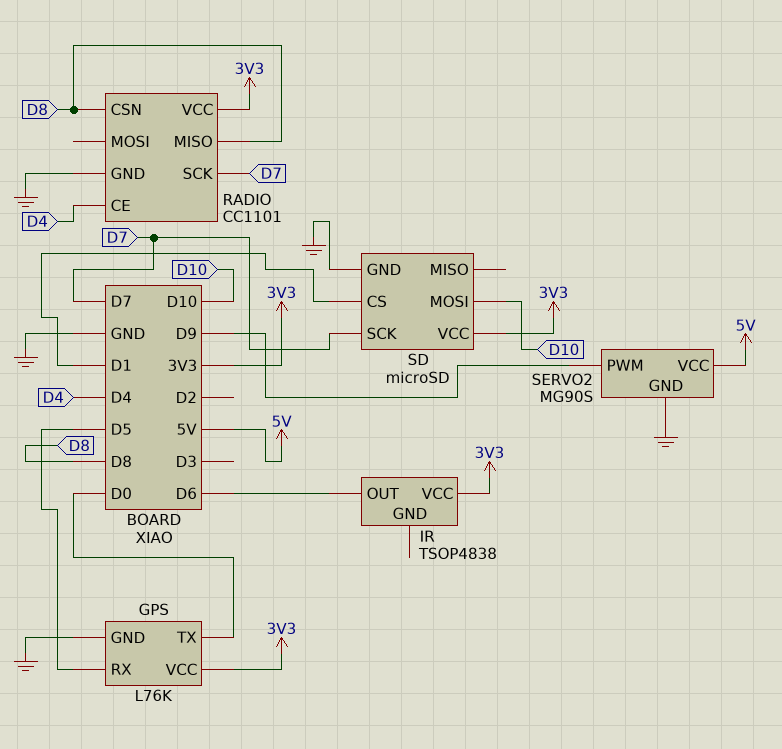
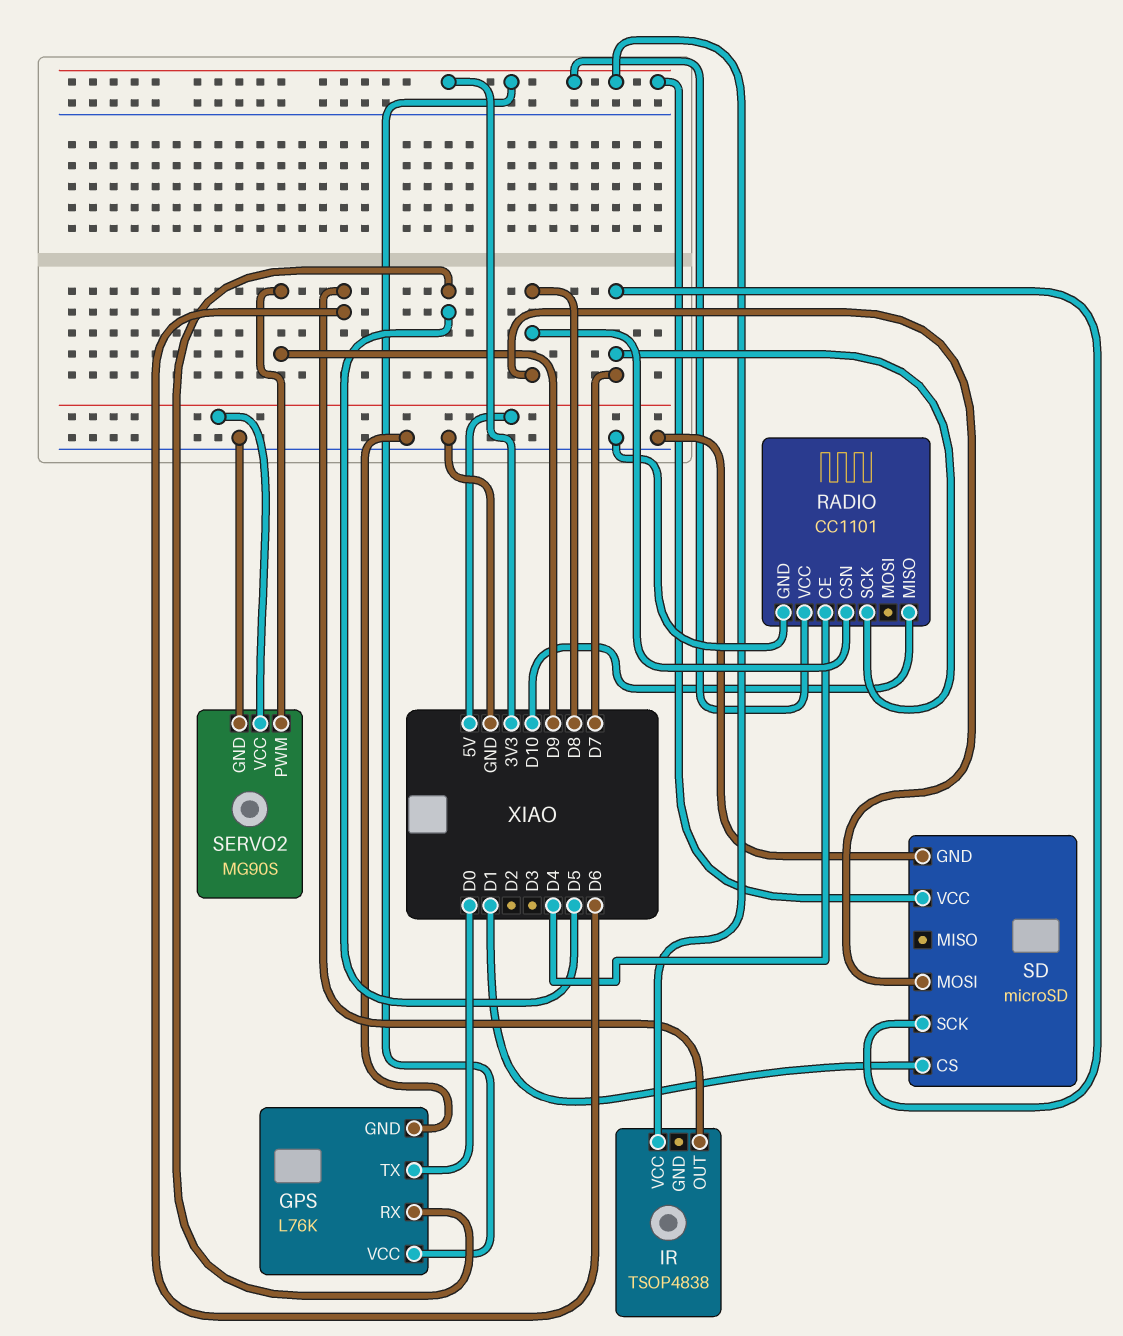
RADIO pin MISO: D8 -> D10
SD pin MOSI: D10 -> D8

